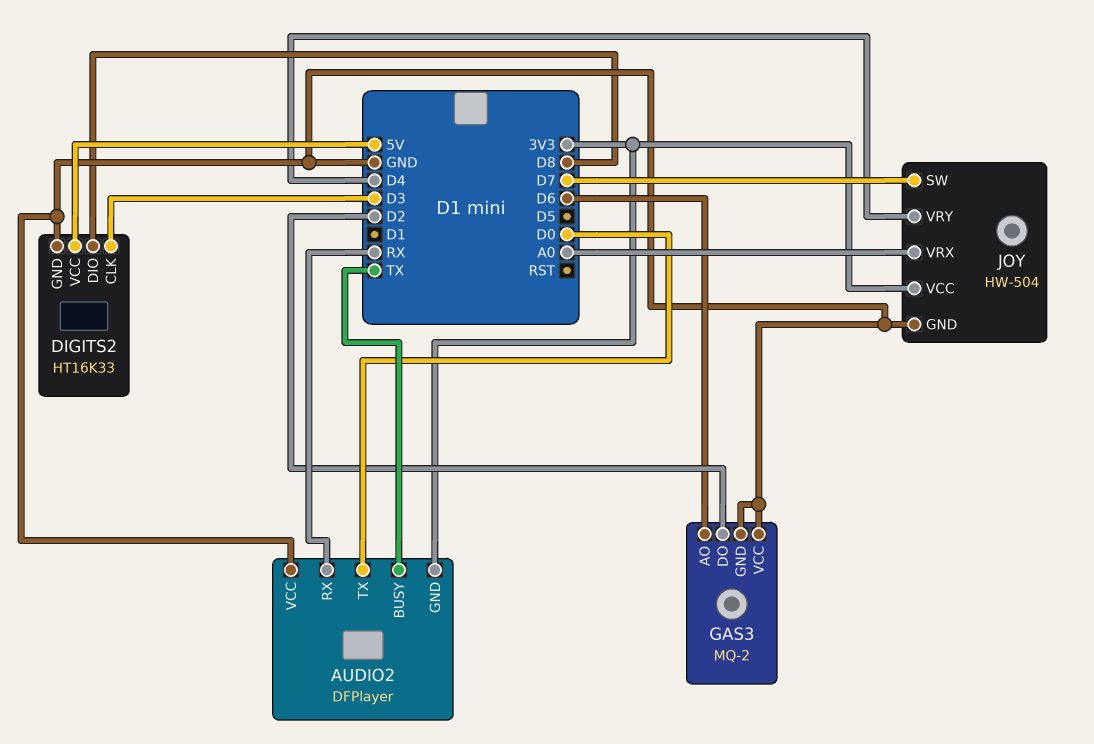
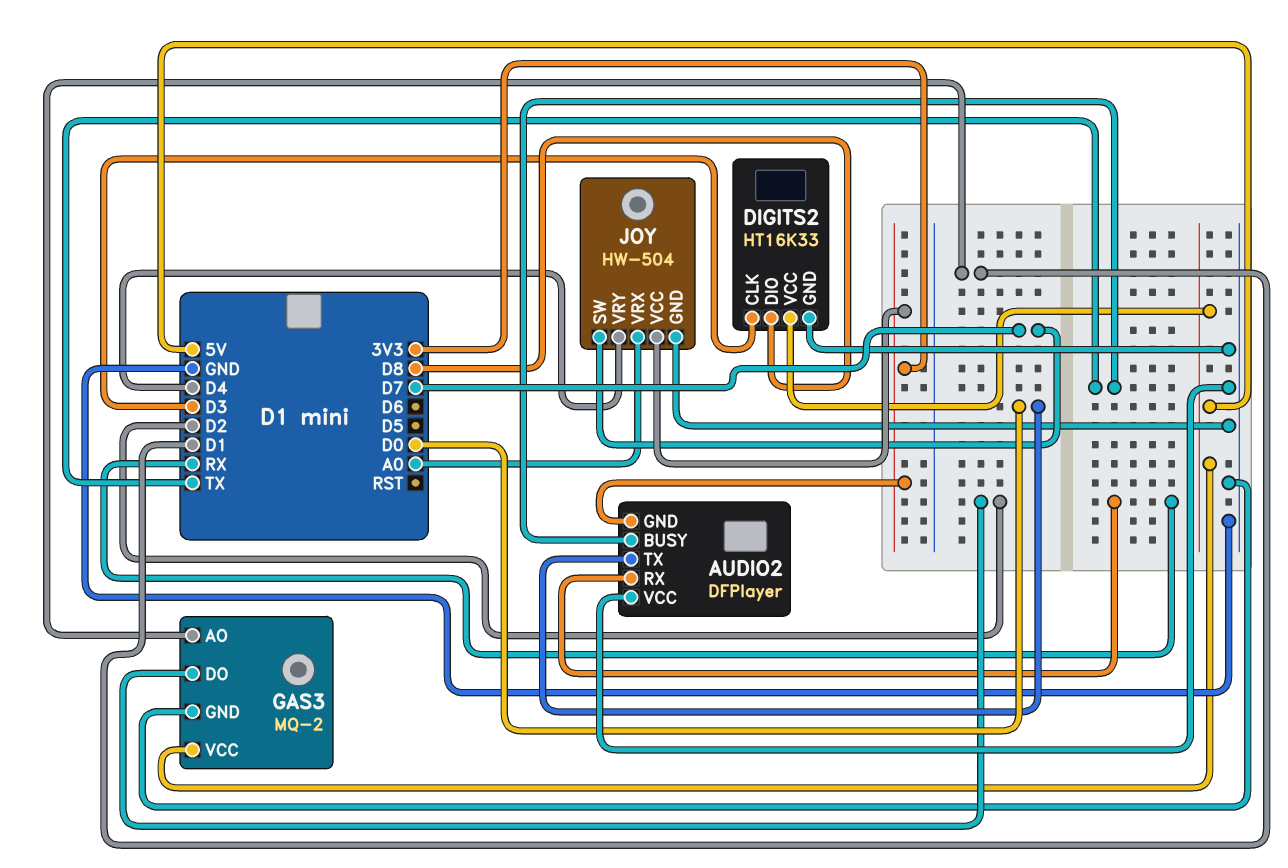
GAS3 pin AO: D6 -> D1
GAS3 pin VCC: GND -> 5V

